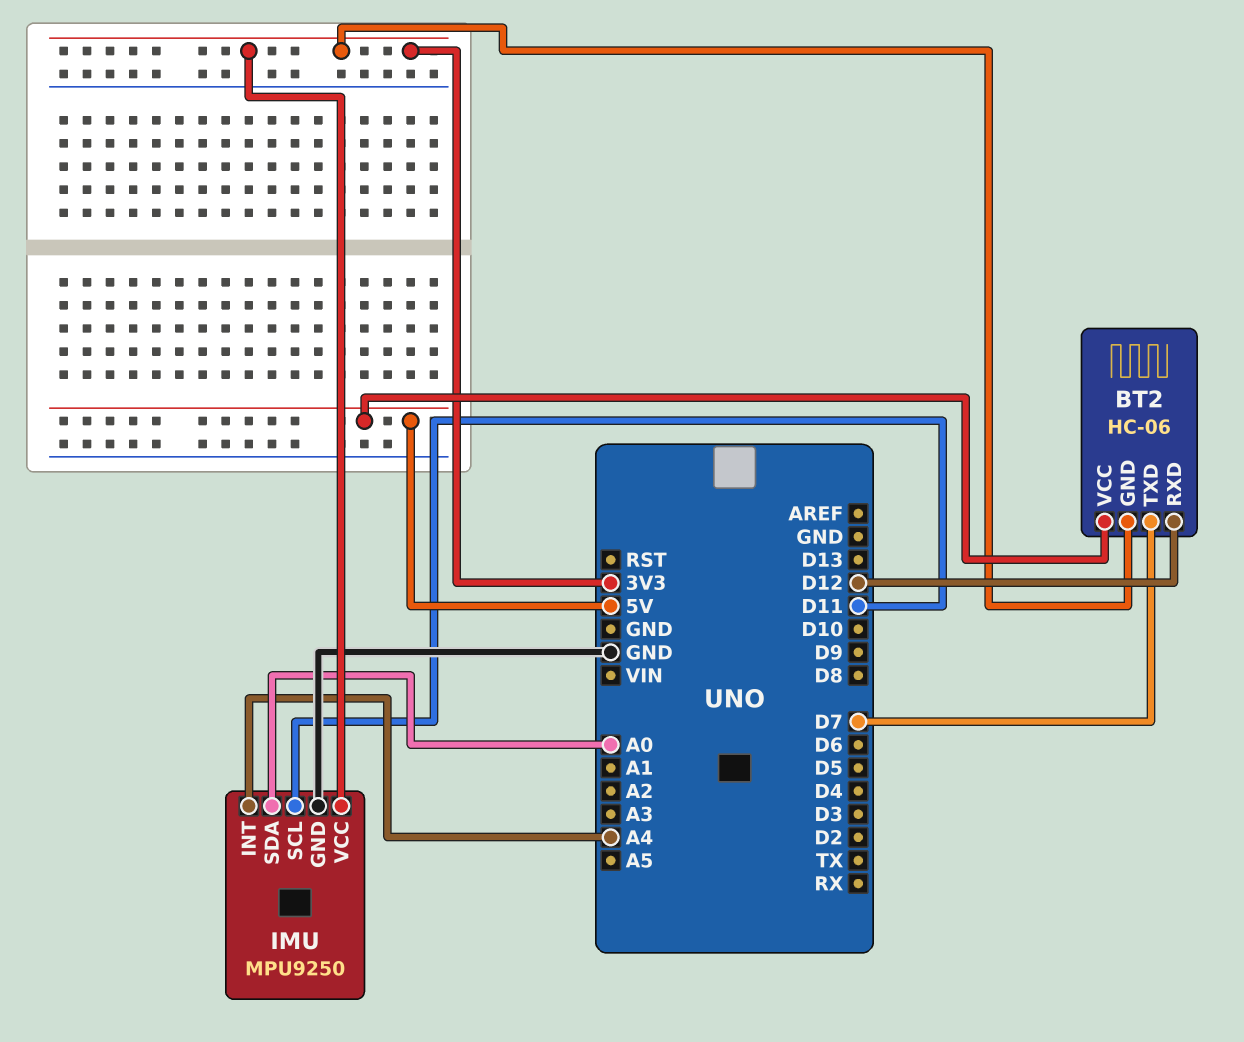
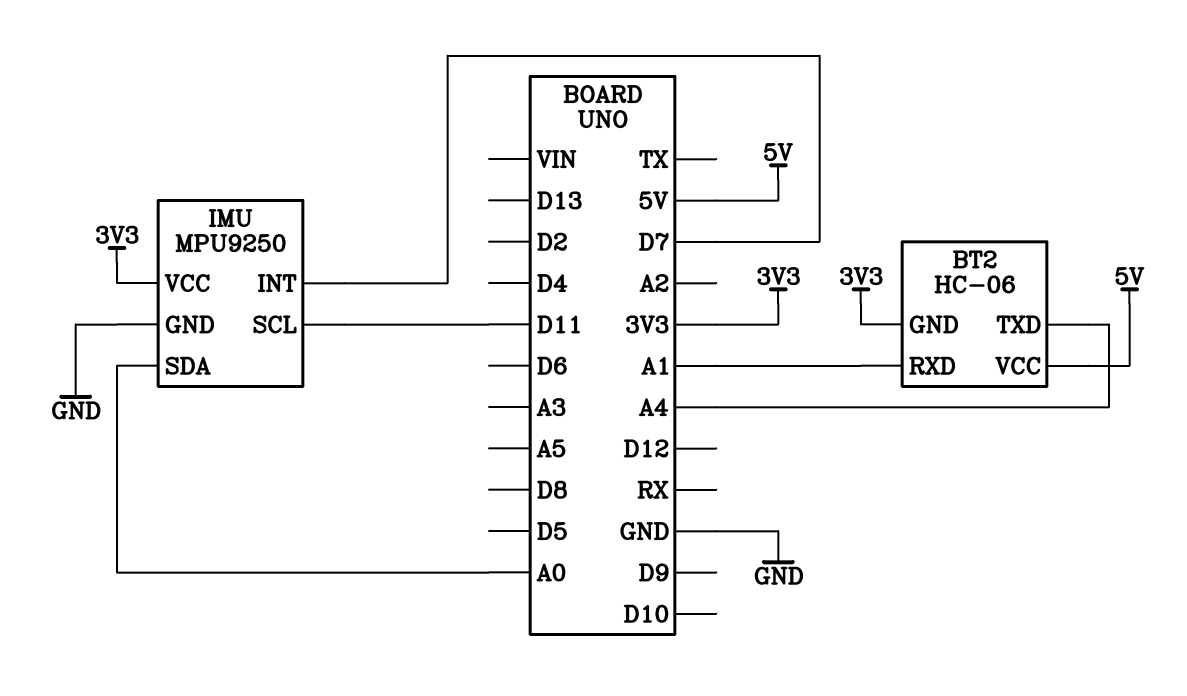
BT2 pin RXD: D12 -> A1
BT2 pin TXD: D7 -> A4
IMU pin INT: A4 -> D7

